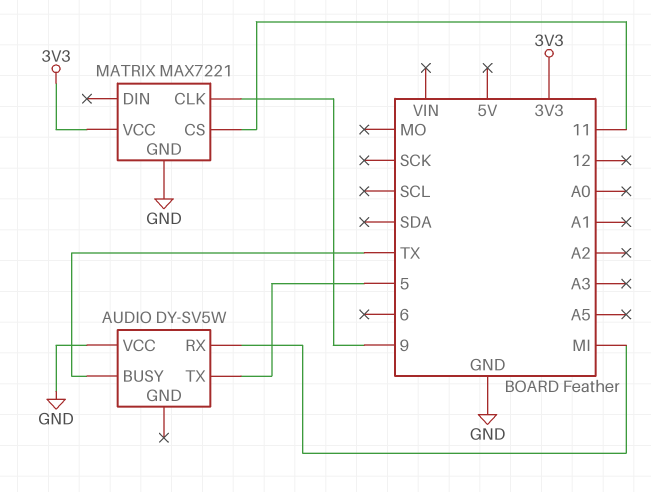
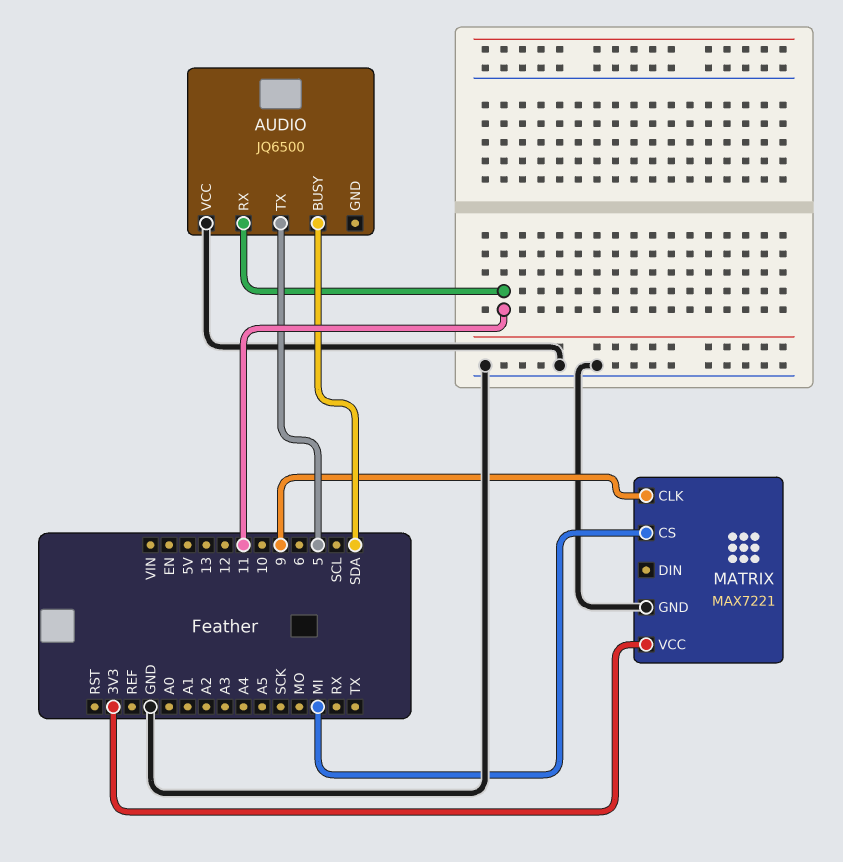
AUDIO: DY-SV5W -> JQ6500
AUDIO pin BUSY: TX -> SDA
AUDIO pin RX: MI -> 11
MATRIX pin CS: 11 -> MI

